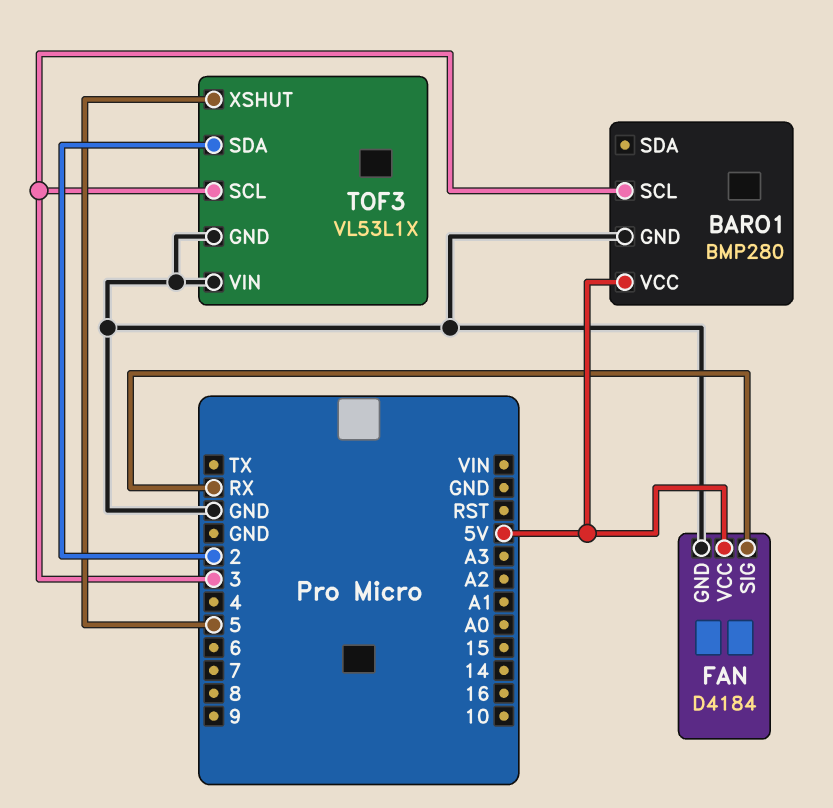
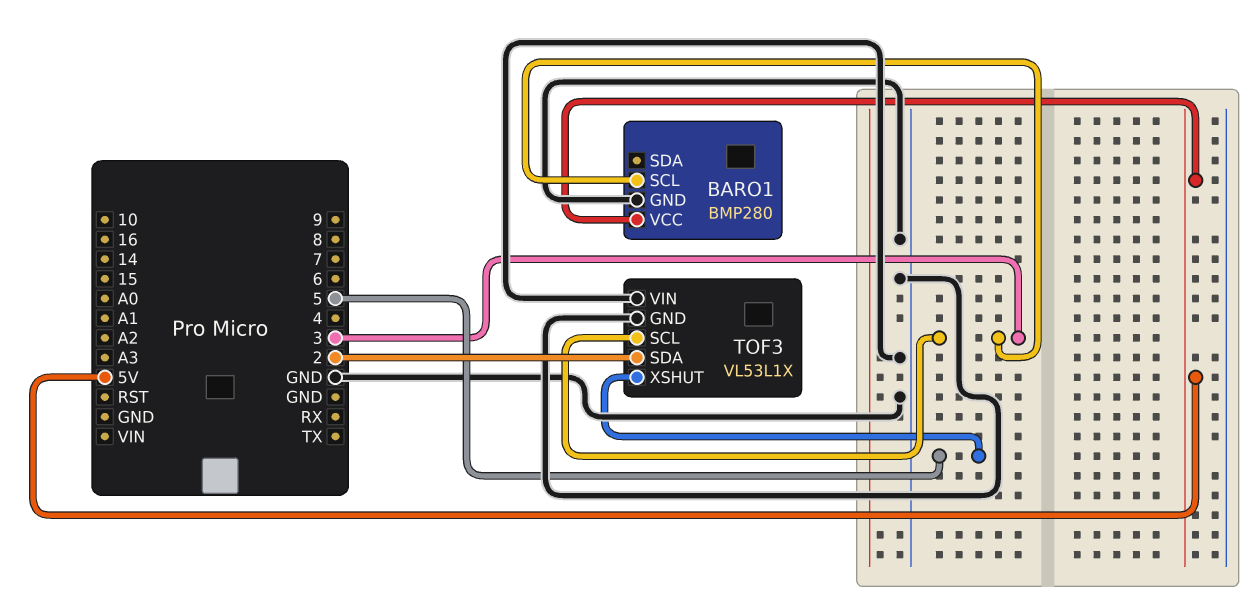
FAN: D4184 -> none
FAN pin GND: GND -> none
FAN pin SIG: RX -> none
FAN pin VCC: 5V -> none

